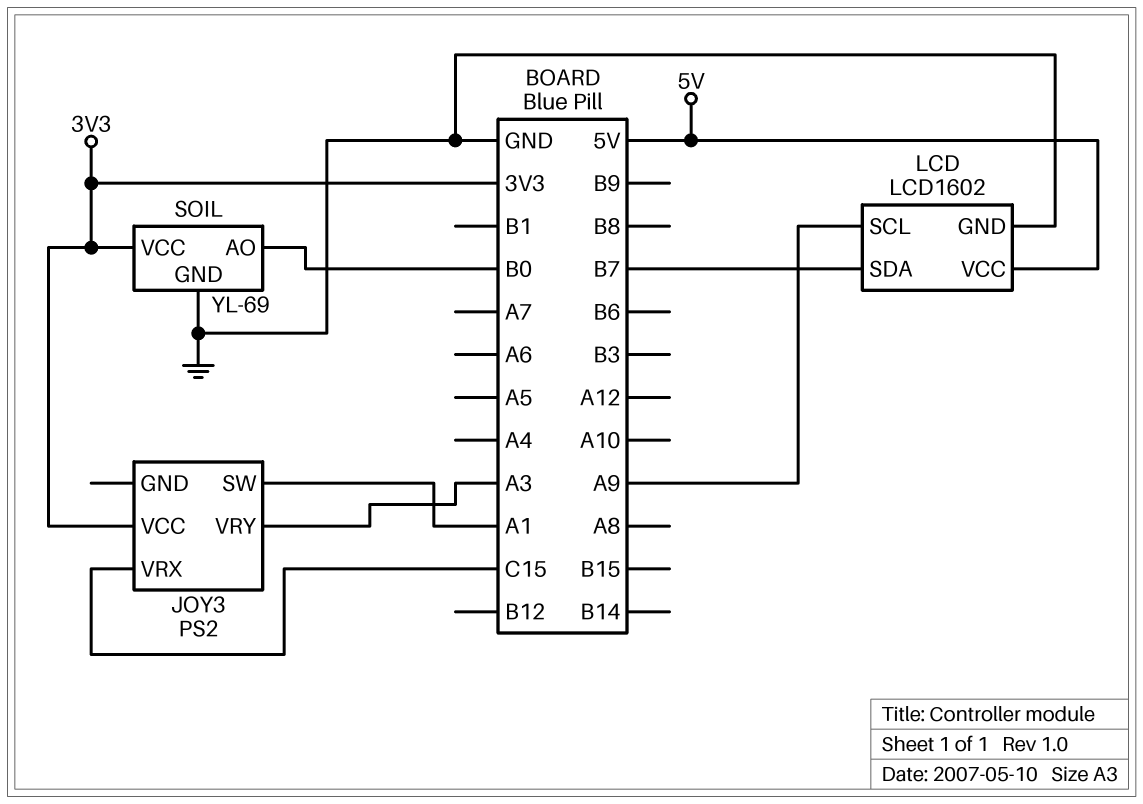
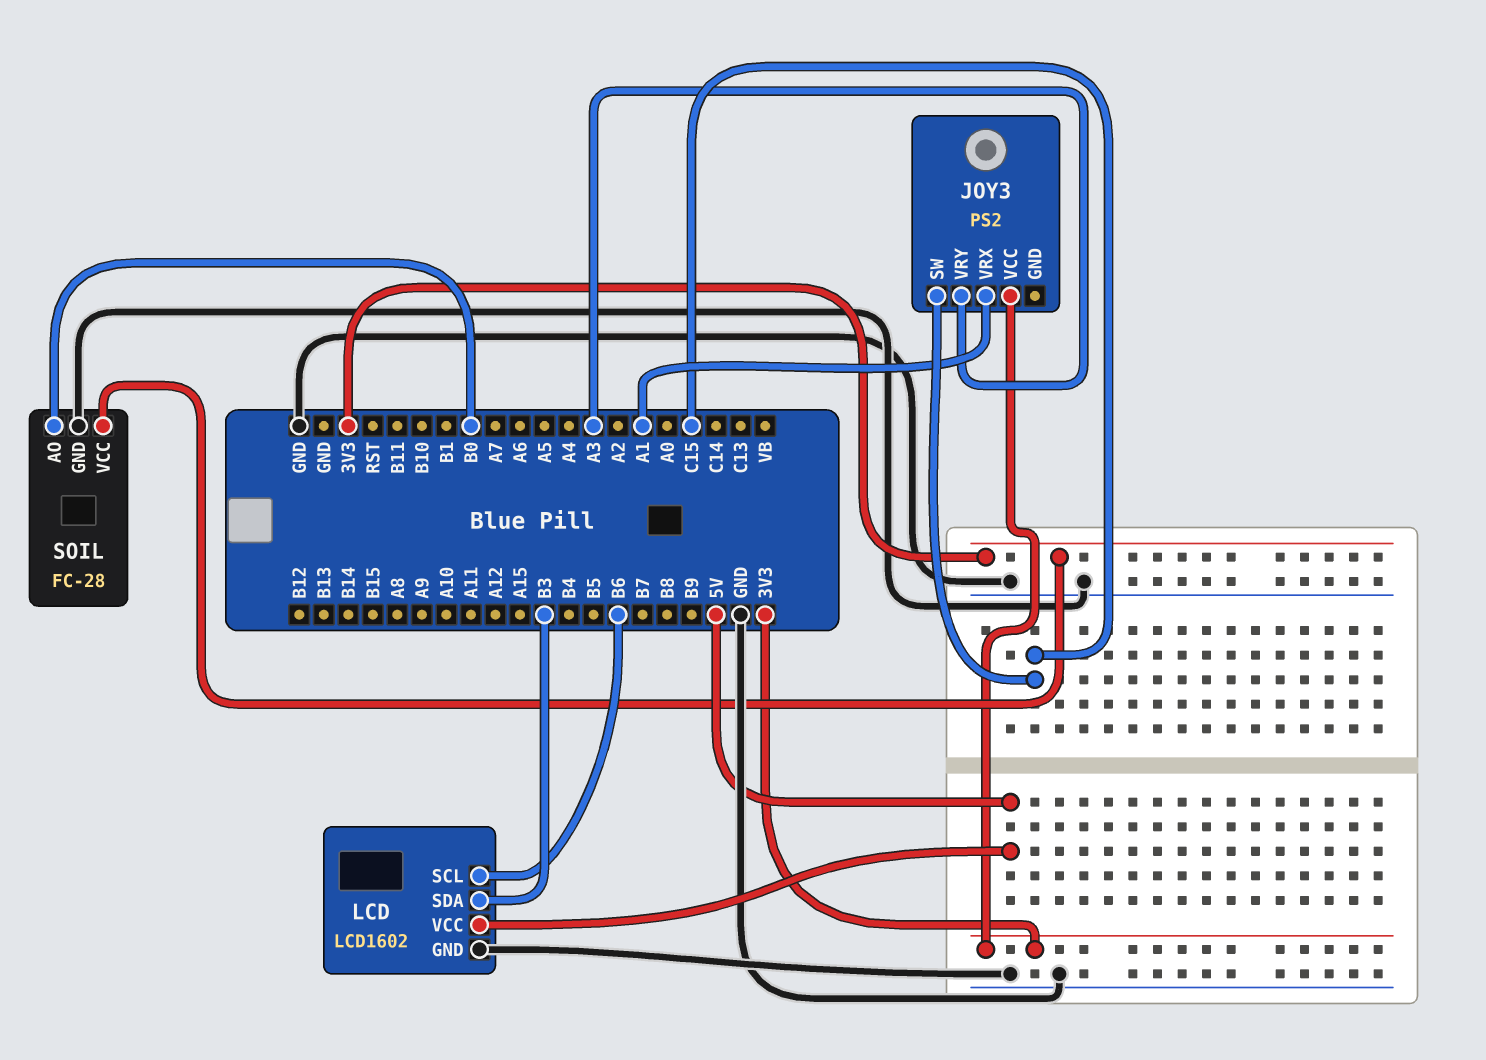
JOY3 pin SW: A1 -> C15
JOY3 pin VRX: C15 -> A1
LCD pin SCL: A9 -> B6
LCD pin SDA: B7 -> B3
SOIL: YL-69 -> FC-28

